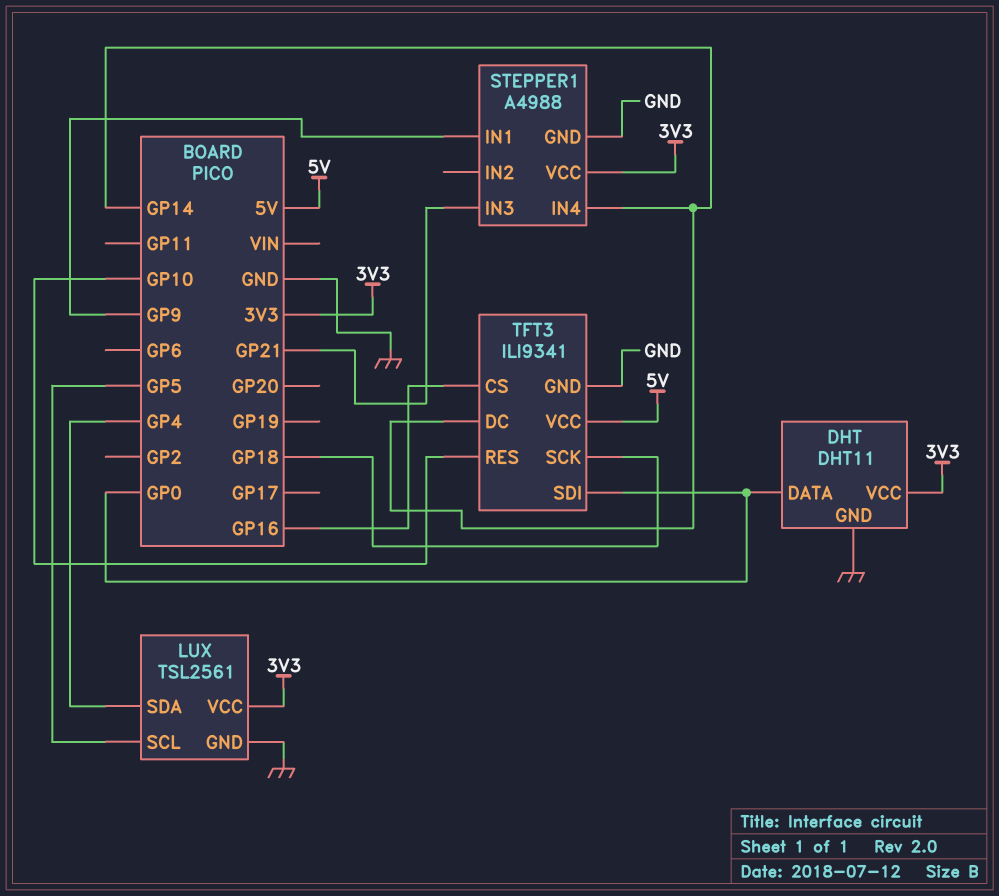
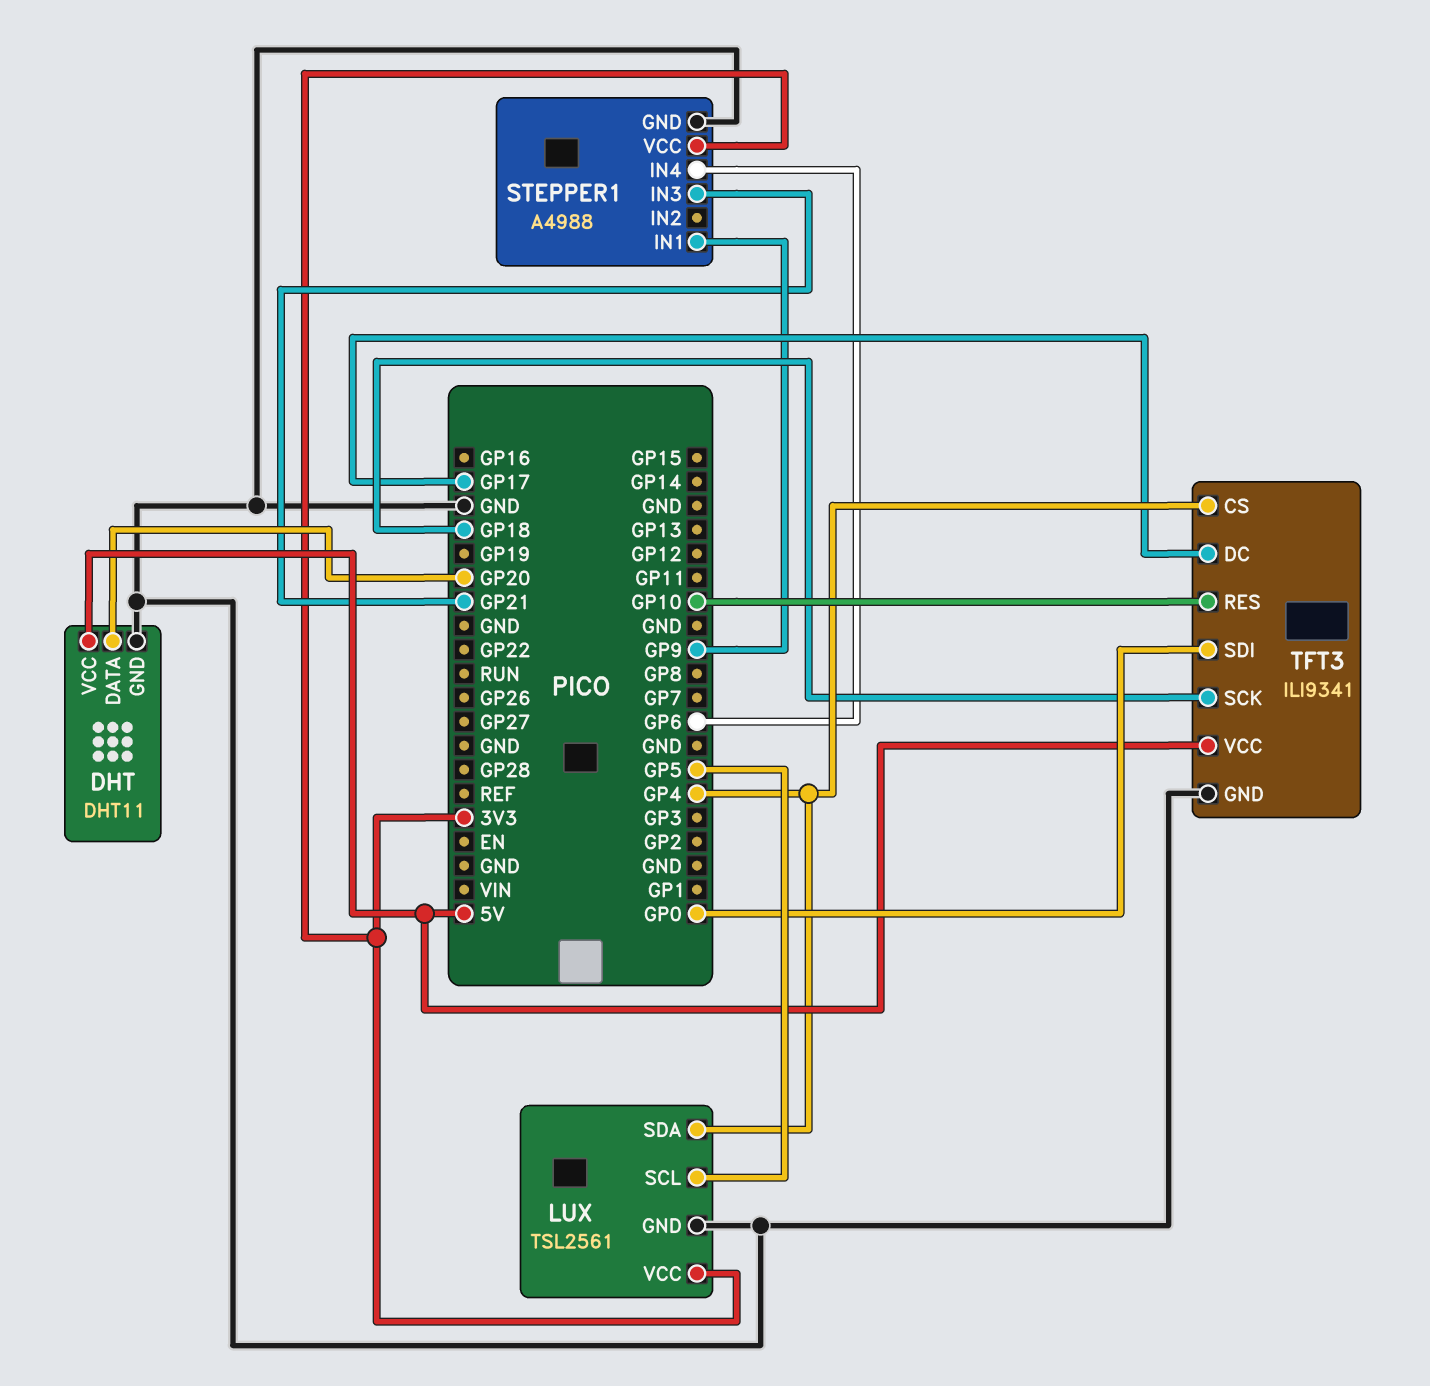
DHT pin DATA: GP0 -> GP20
DHT pin VCC: 3V3 -> 5V
STEPPER1 pin IN4: GP14 -> GP6
TFT3 pin CS: GP16 -> GP4
TFT3 pin DC: GP14 -> GP17

